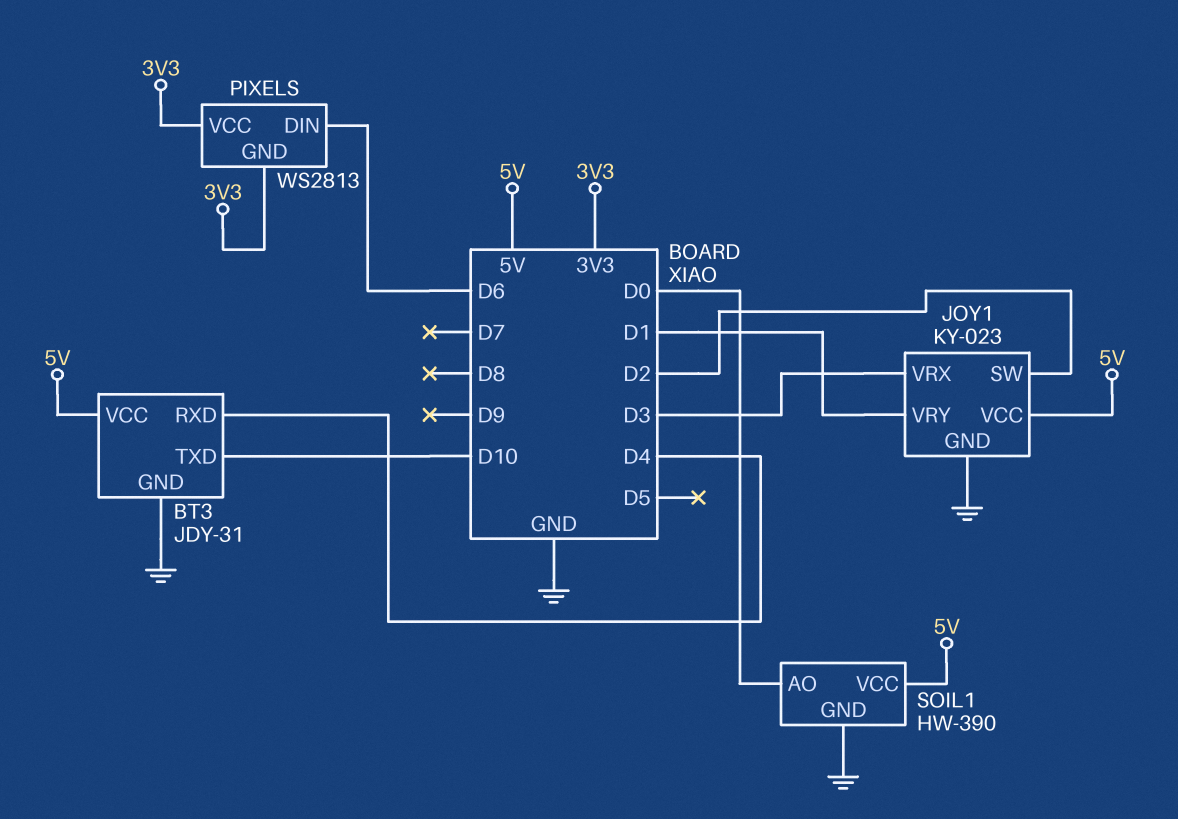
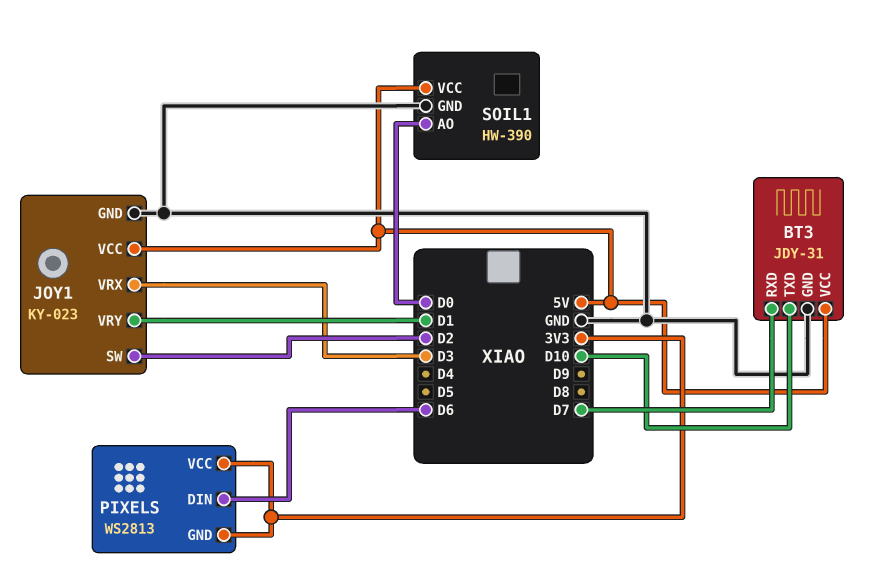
BT3 pin RXD: D4 -> D7

